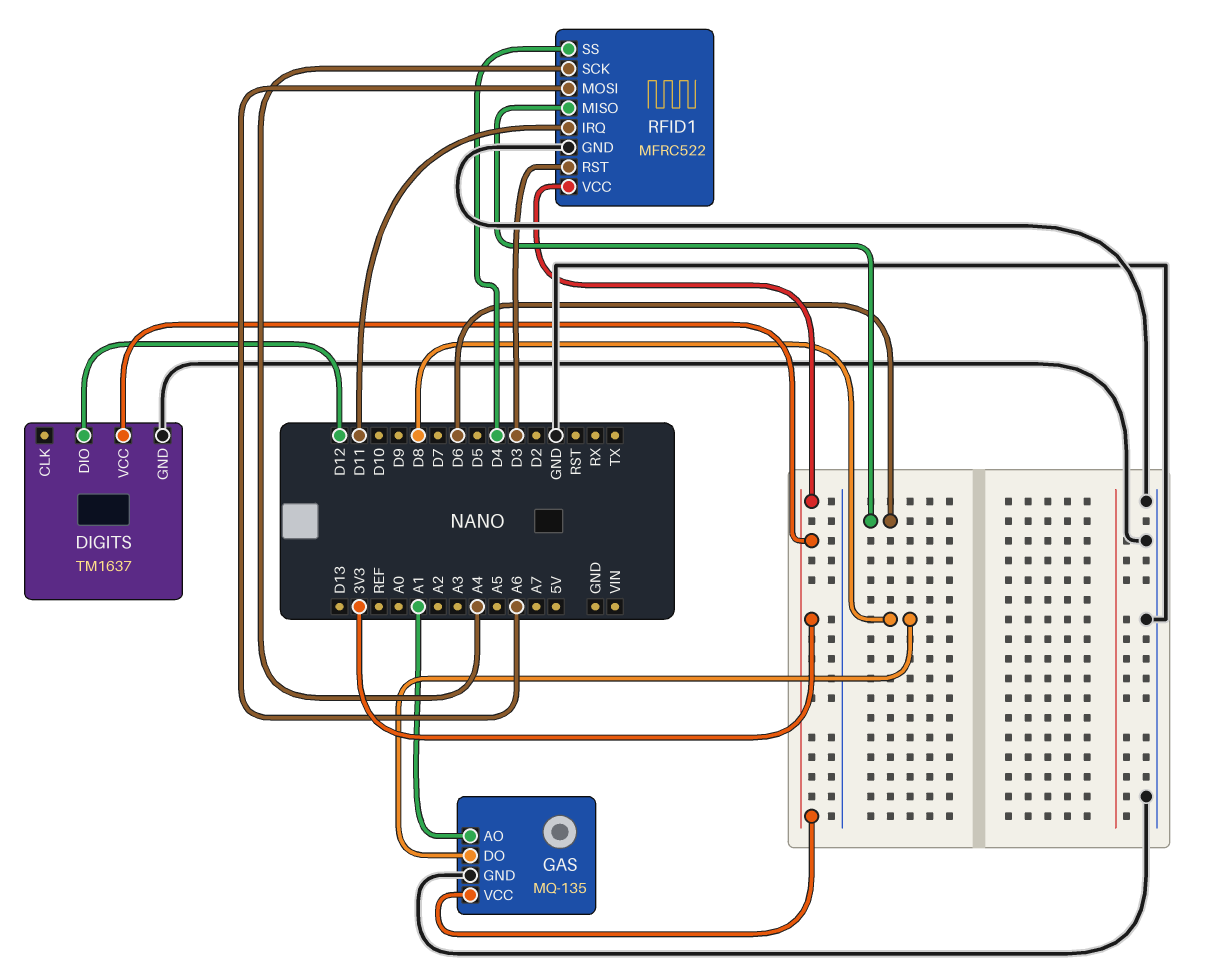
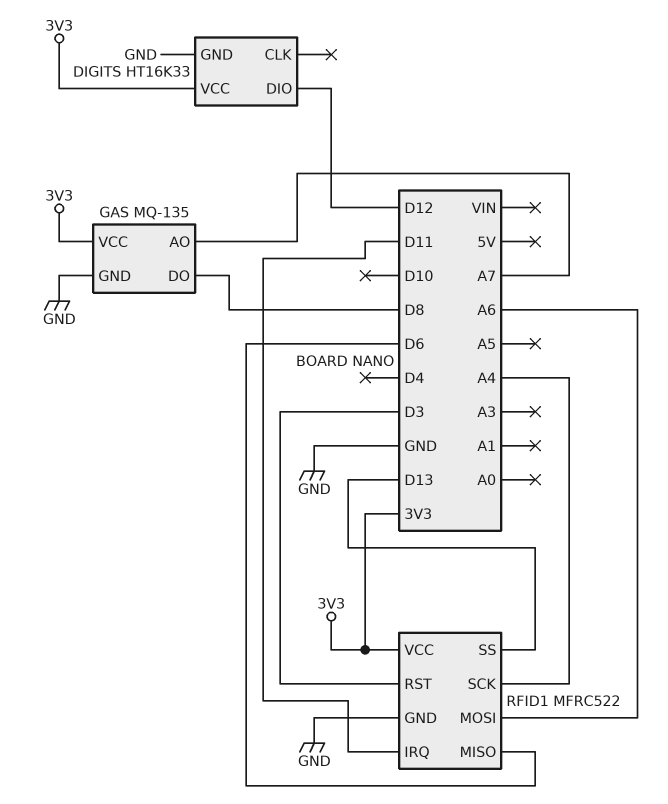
DIGITS: TM1637 -> HT16K33
GAS pin AO: A1 -> A7
RFID1 pin SS: D4 -> D13

